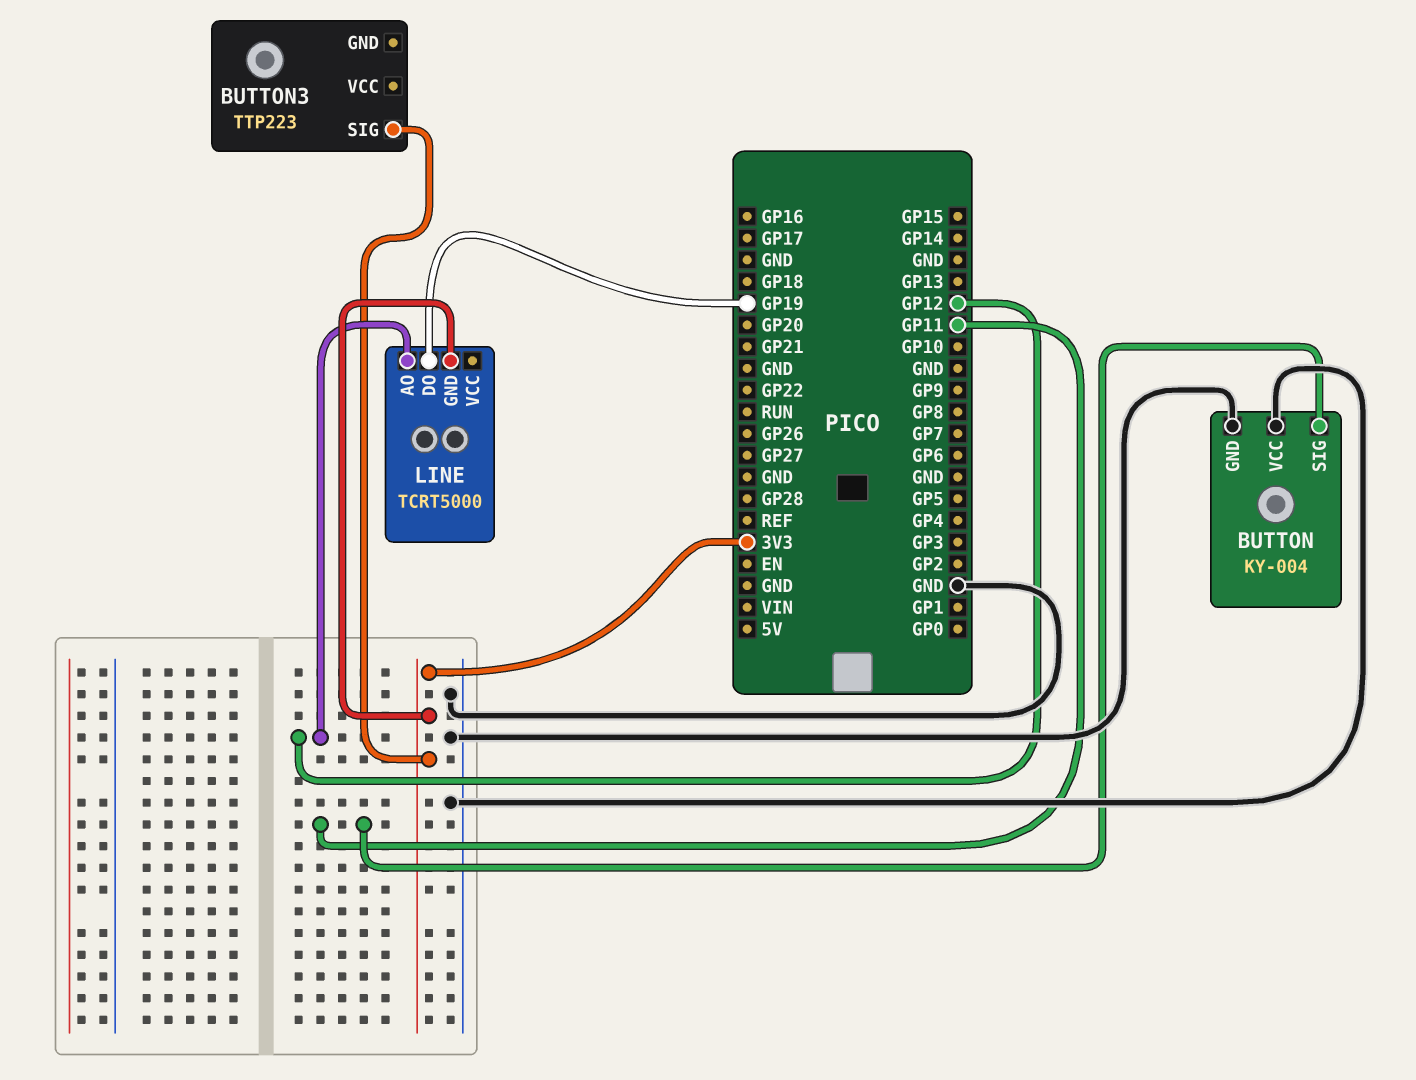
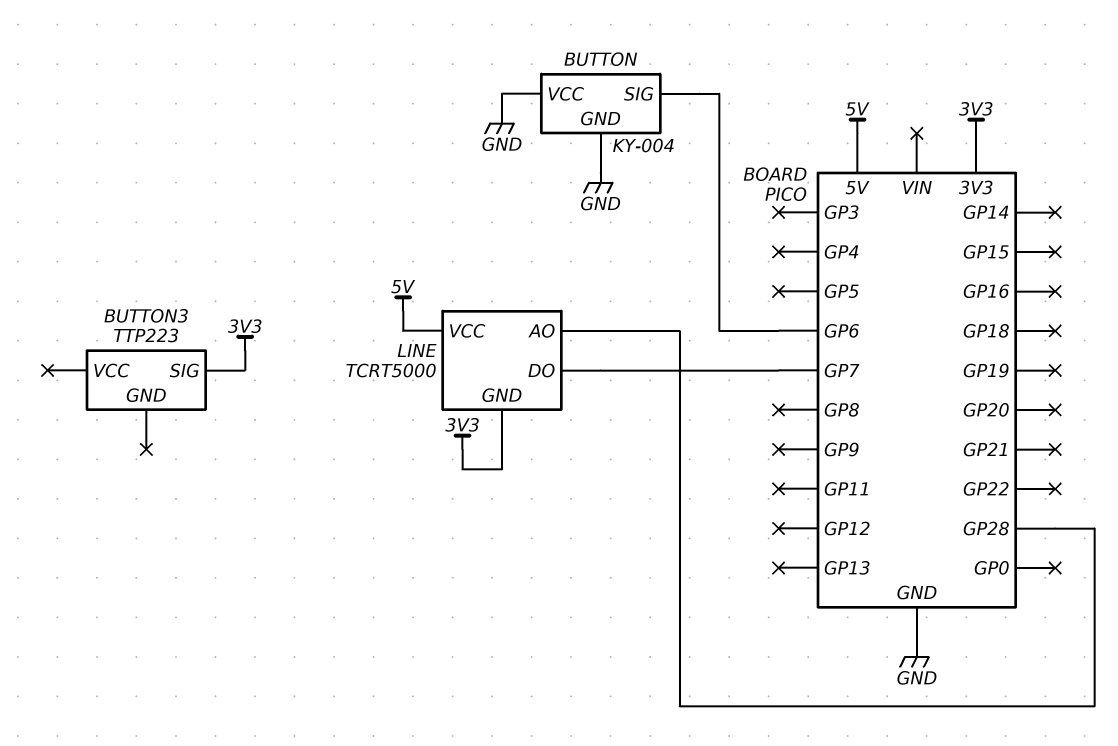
BUTTON pin SIG: GP11 -> GP6
LINE pin AO: GP12 -> GP28
LINE pin DO: GP19 -> GP7
LINE pin VCC: none -> 5V

